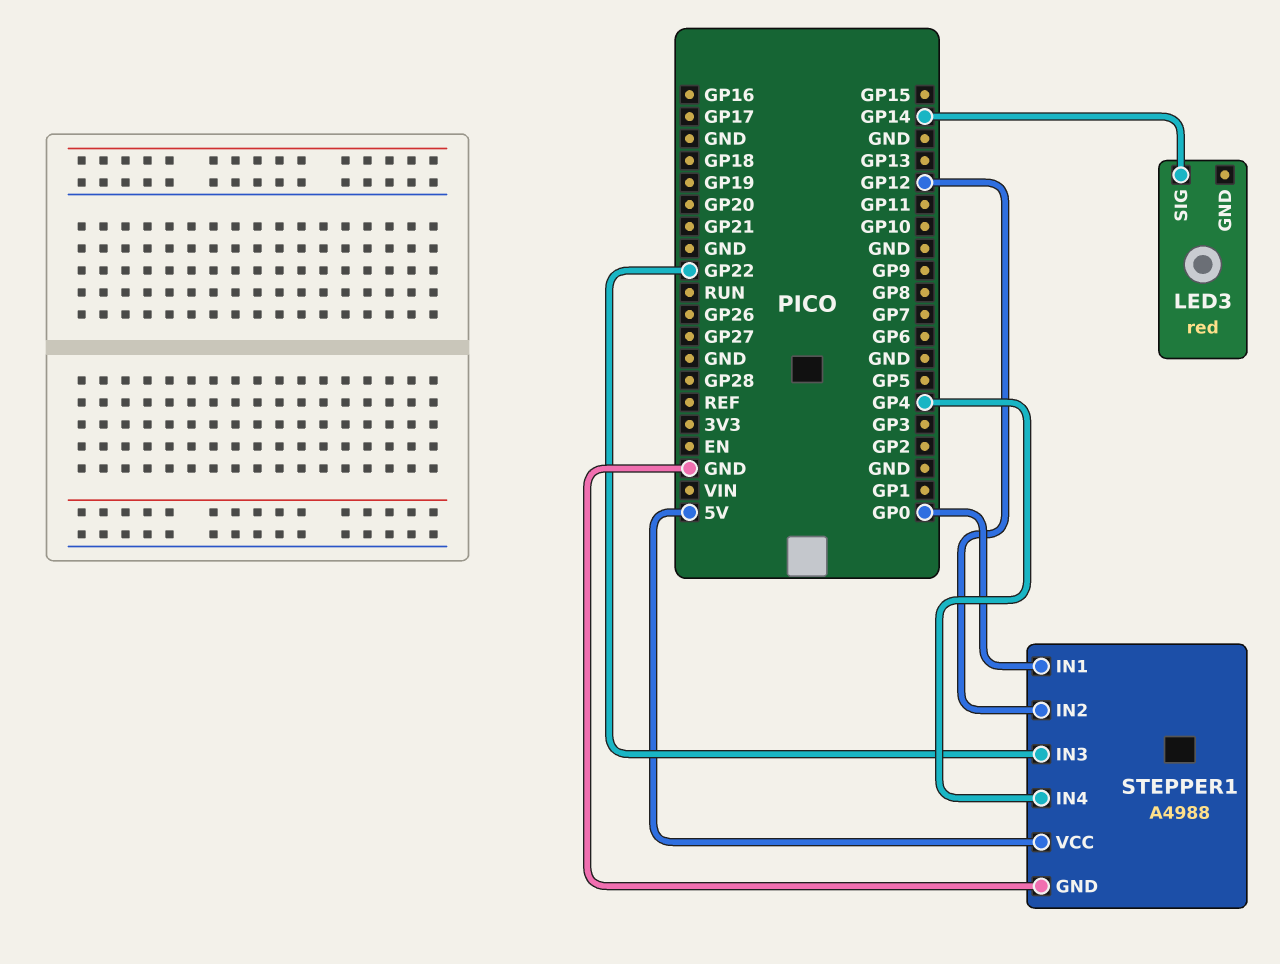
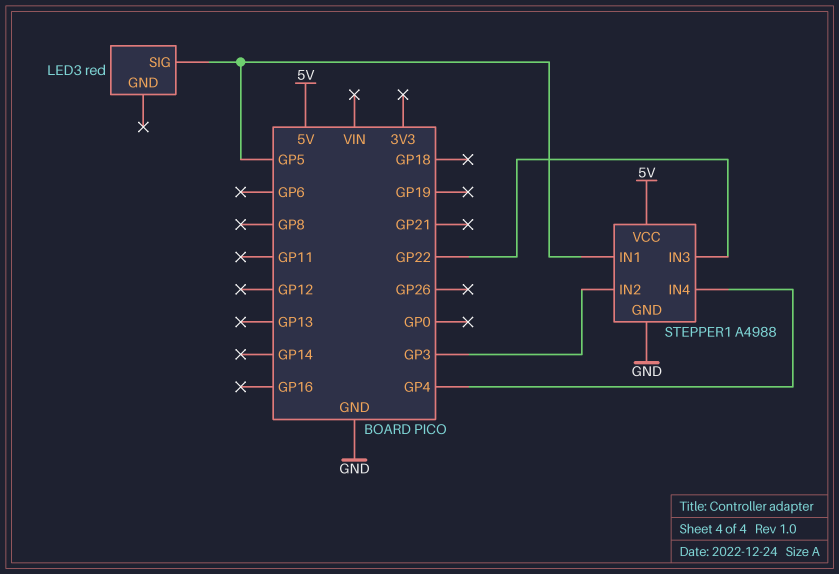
LED3 pin SIG: GP14 -> GP5
STEPPER1 pin IN1: GP0 -> GP5
STEPPER1 pin IN2: GP12 -> GP3

